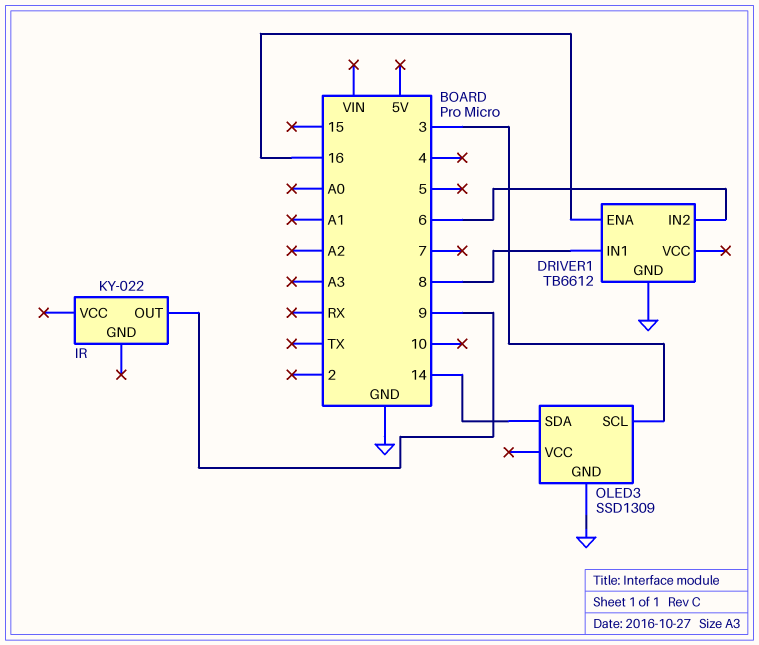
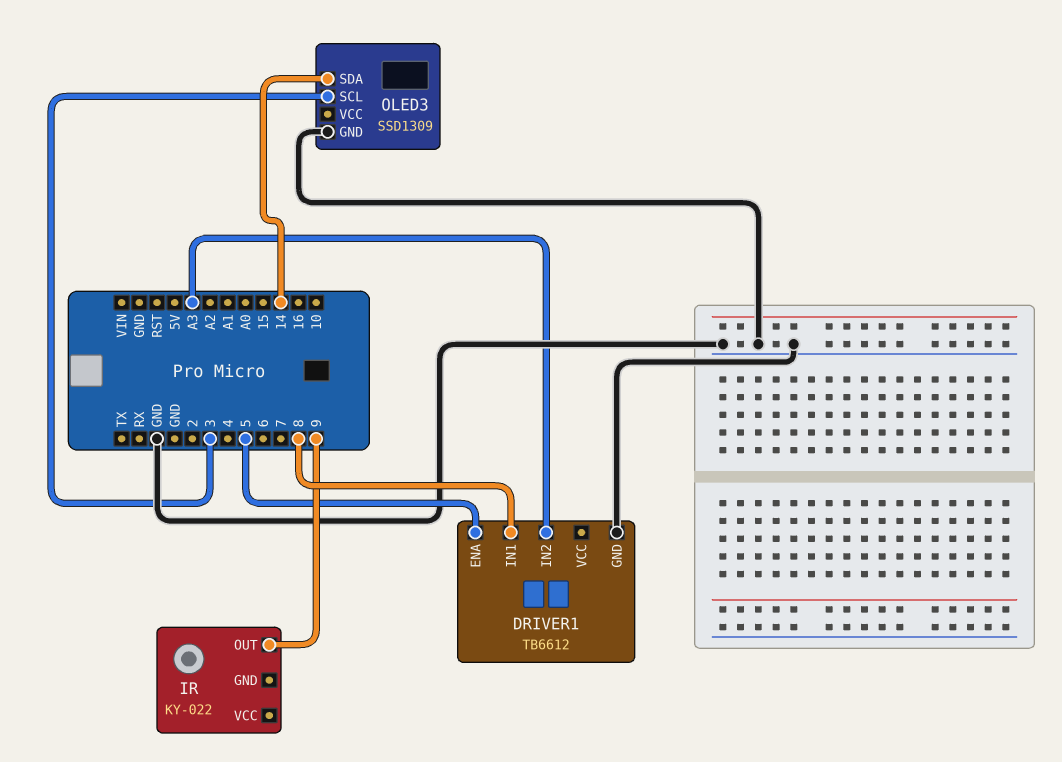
DRIVER1 pin ENA: 16 -> 5
DRIVER1 pin IN2: 6 -> A3

